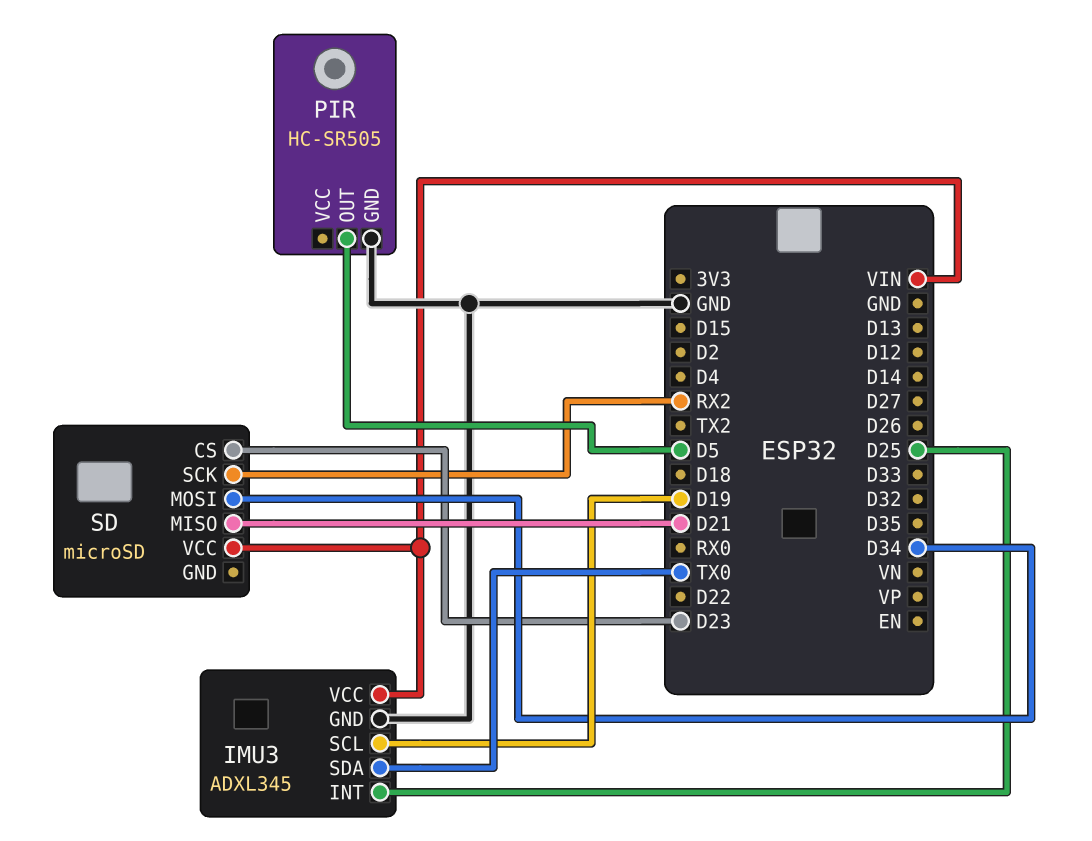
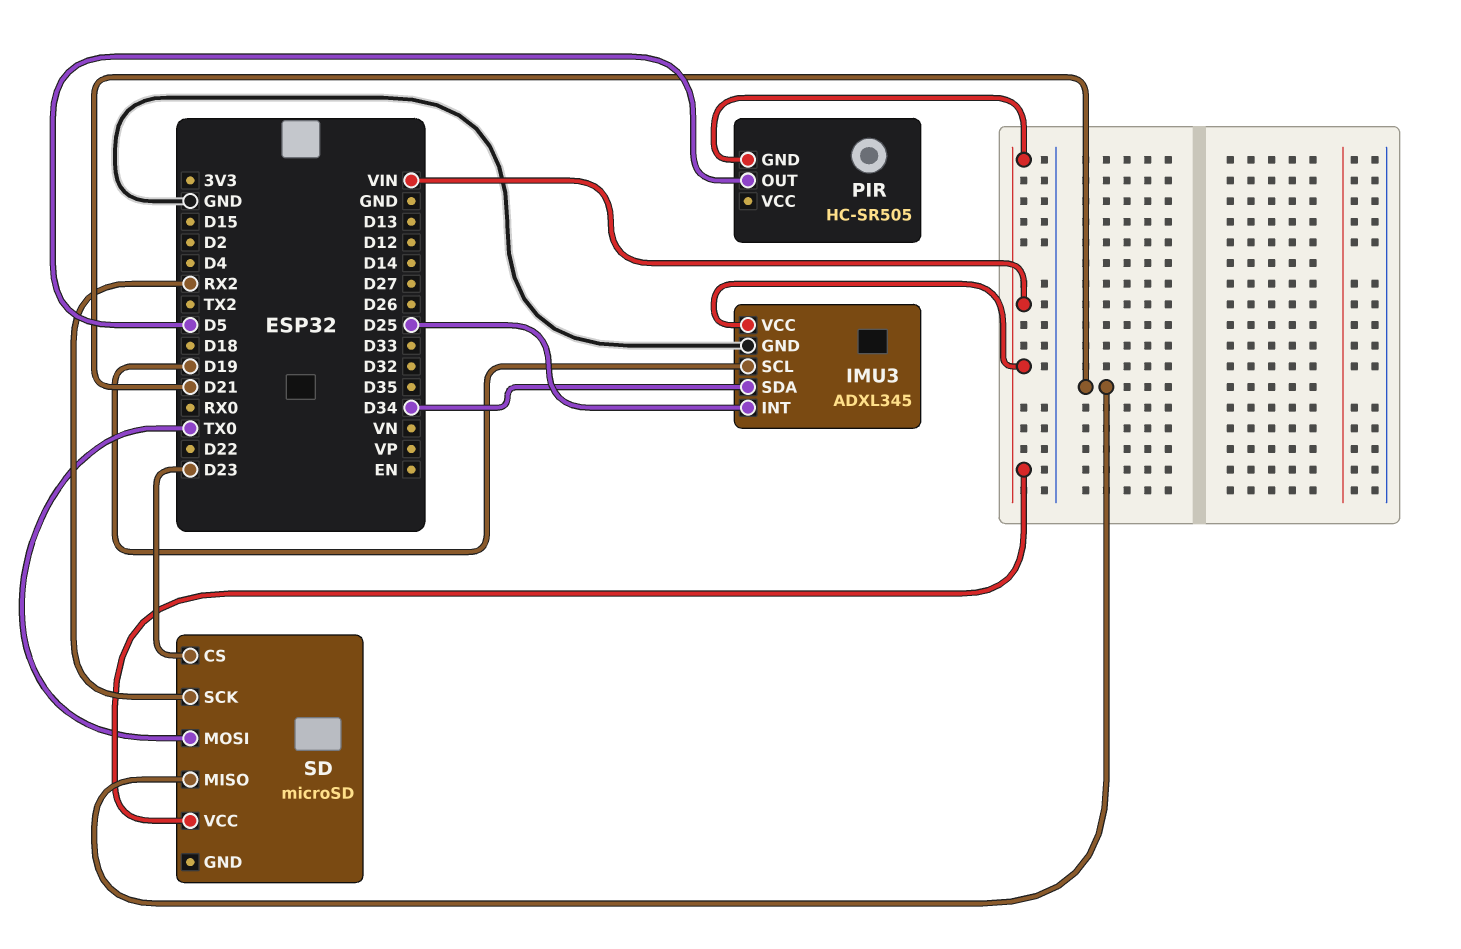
IMU3 pin SDA: TX0 -> D34
PIR pin GND: GND -> VIN
SD pin MOSI: D34 -> TX0

